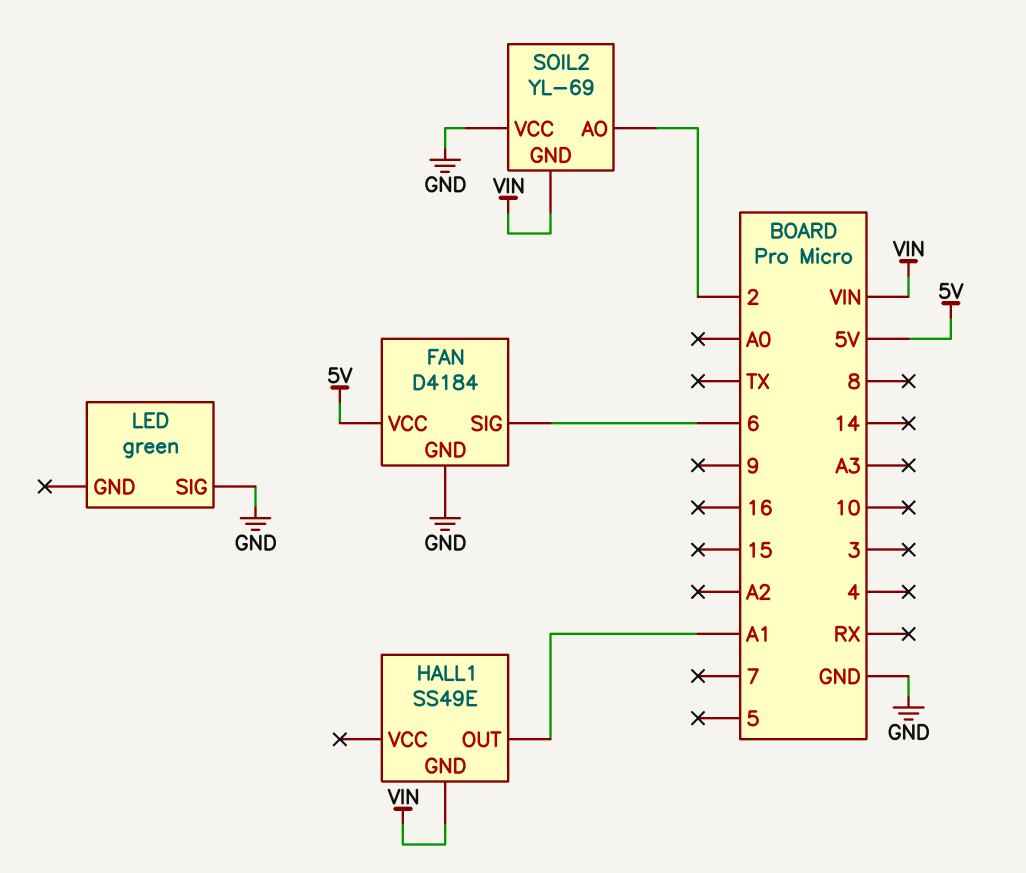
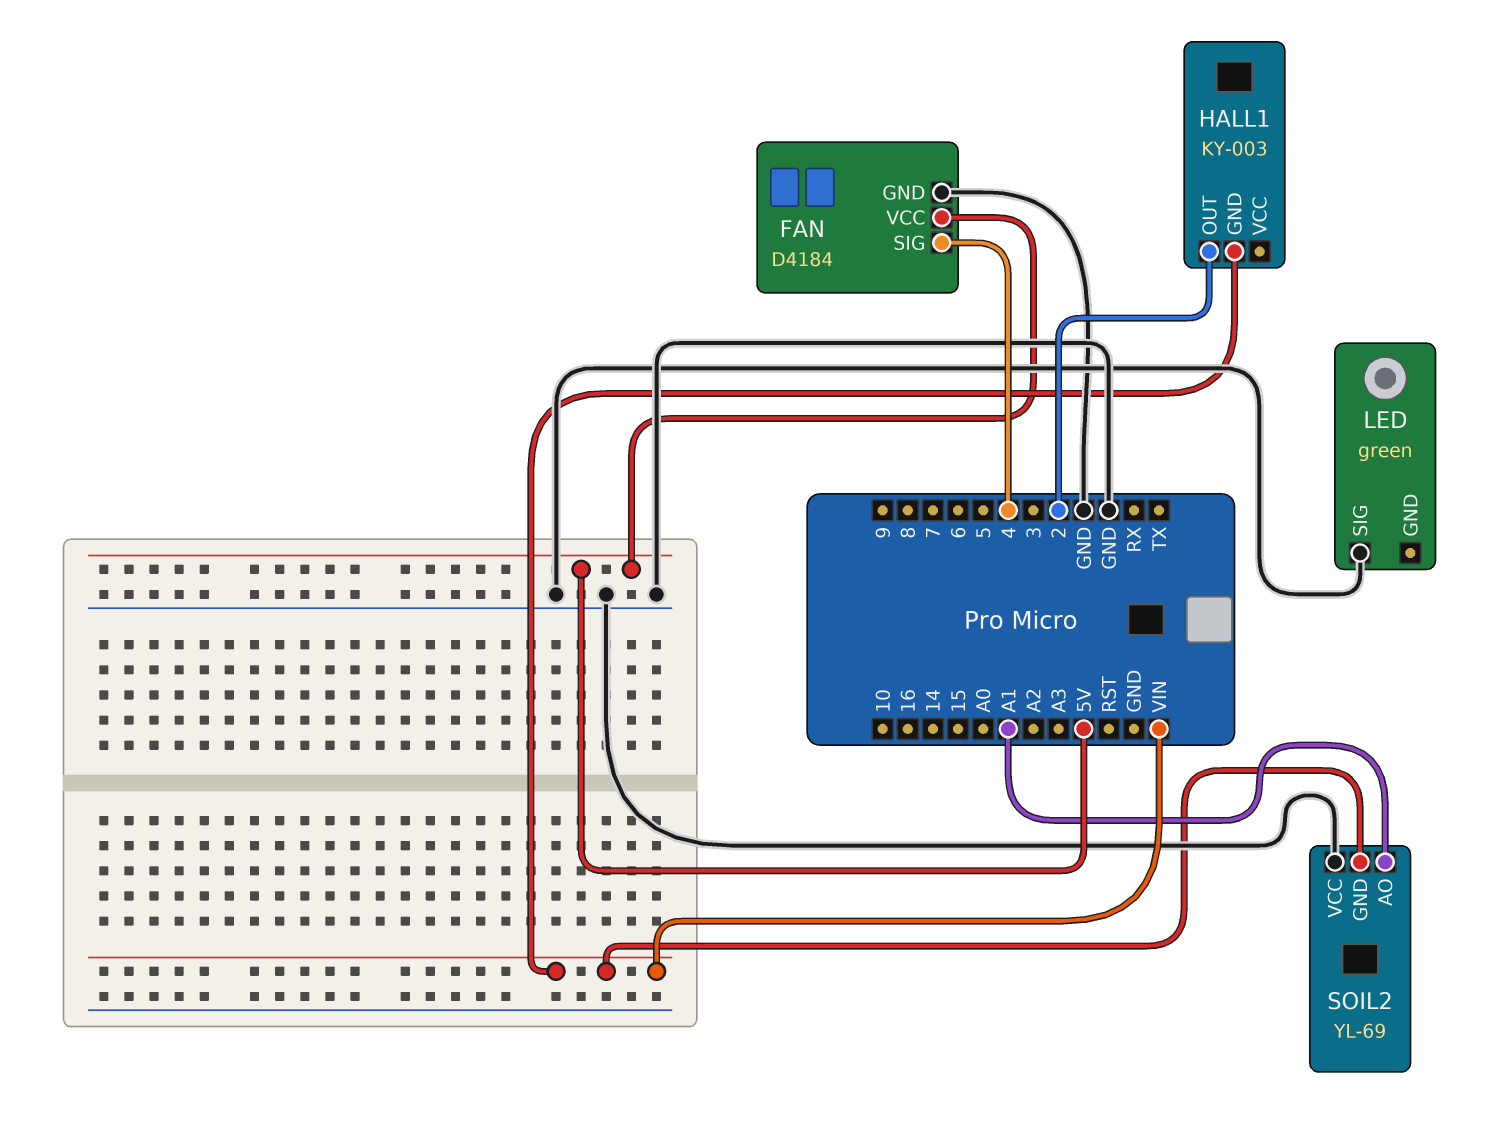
FAN pin SIG: 6 -> 4
HALL1: SS49E -> KY-003
HALL1 pin OUT: A1 -> 2
SOIL2 pin AO: 2 -> A1

